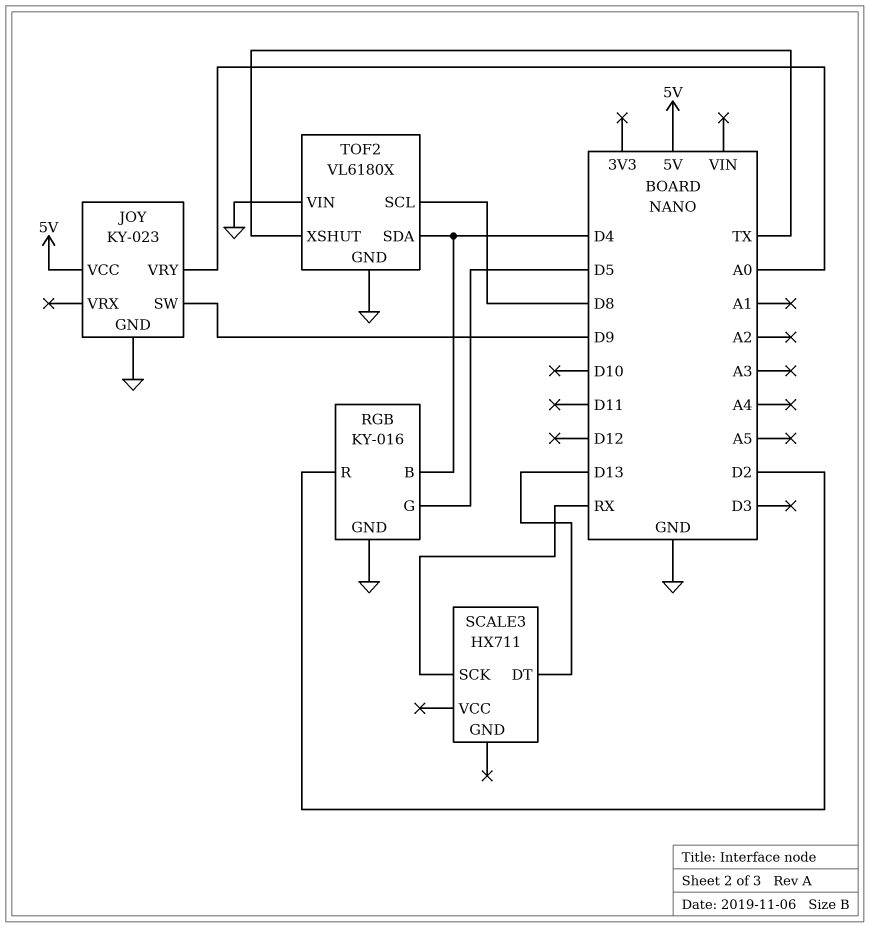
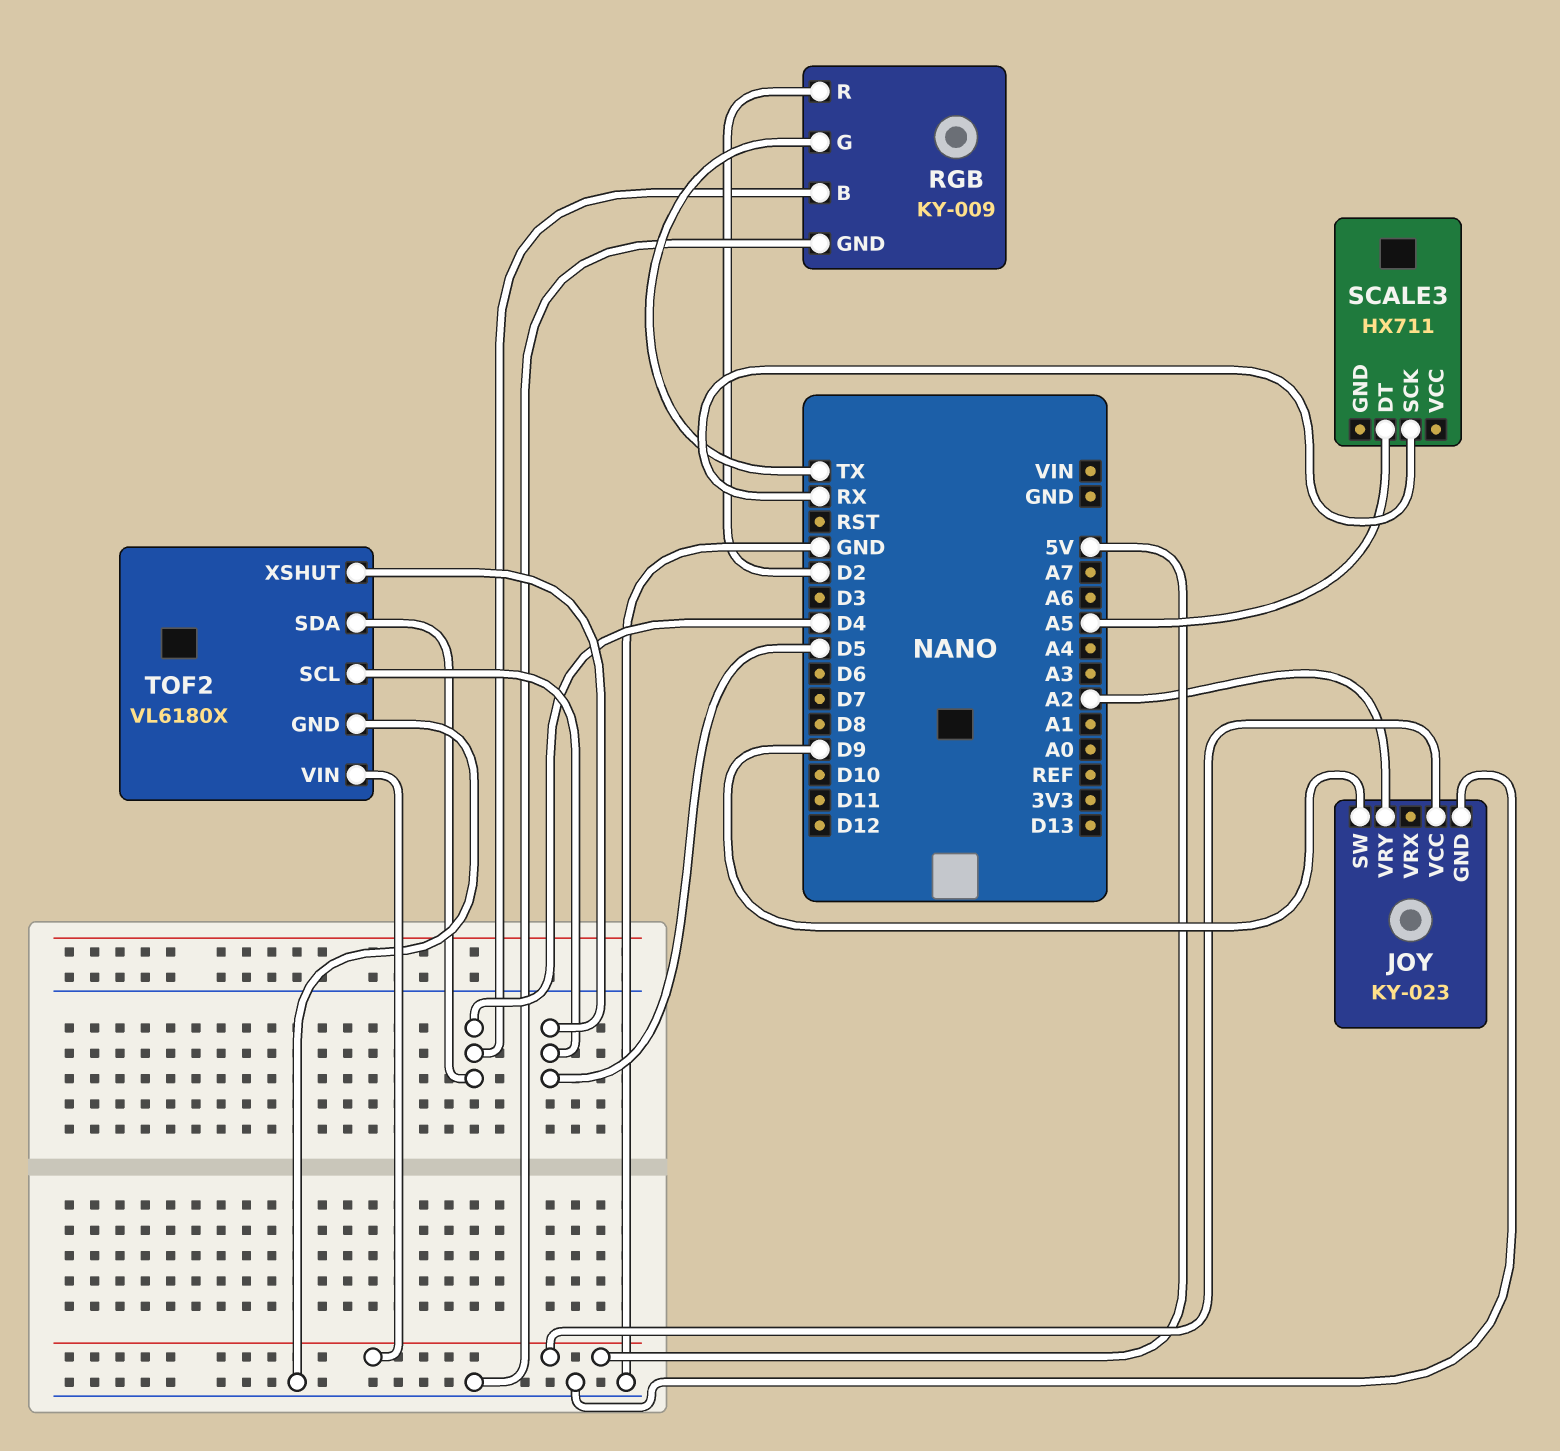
JOY pin VRY: A0 -> A2
RGB: KY-016 -> KY-009
RGB pin G: D5 -> TX
SCALE3 pin DT: D13 -> A5
TOF2 pin SCL: D8 -> D5
TOF2 pin VIN: GND -> 5V
TOF2 pin XSHUT: TX -> D5

